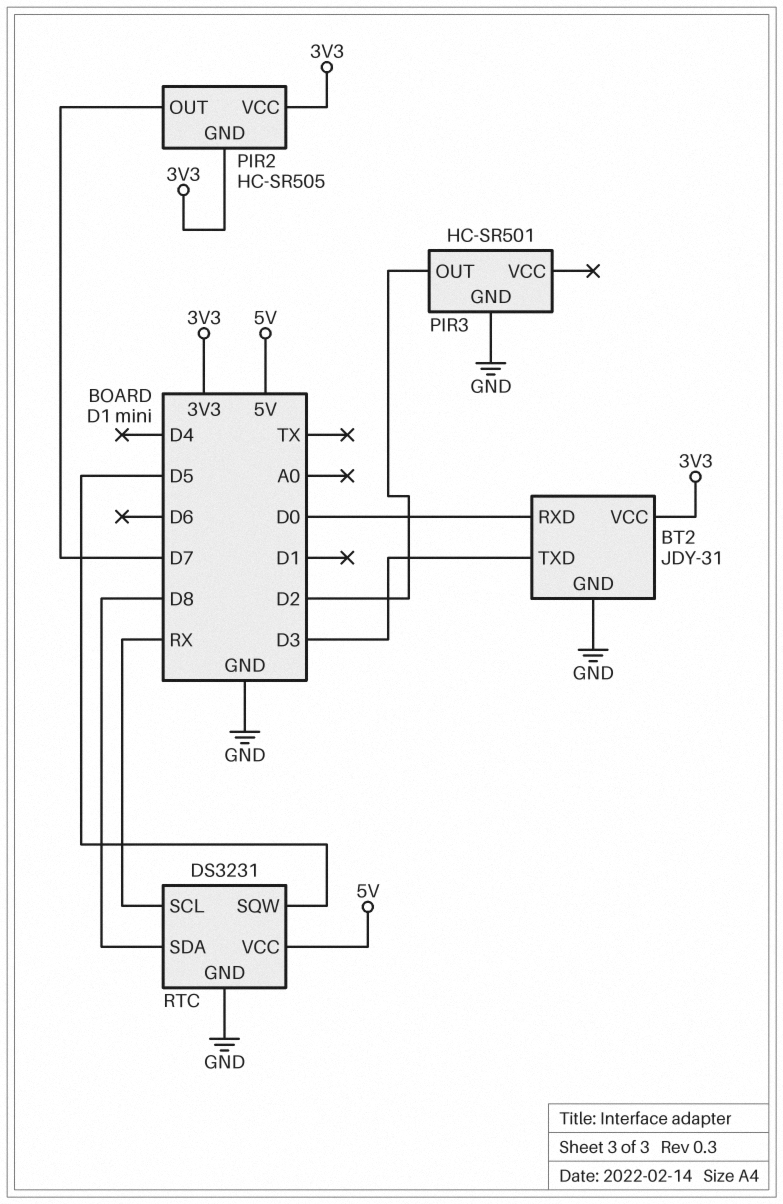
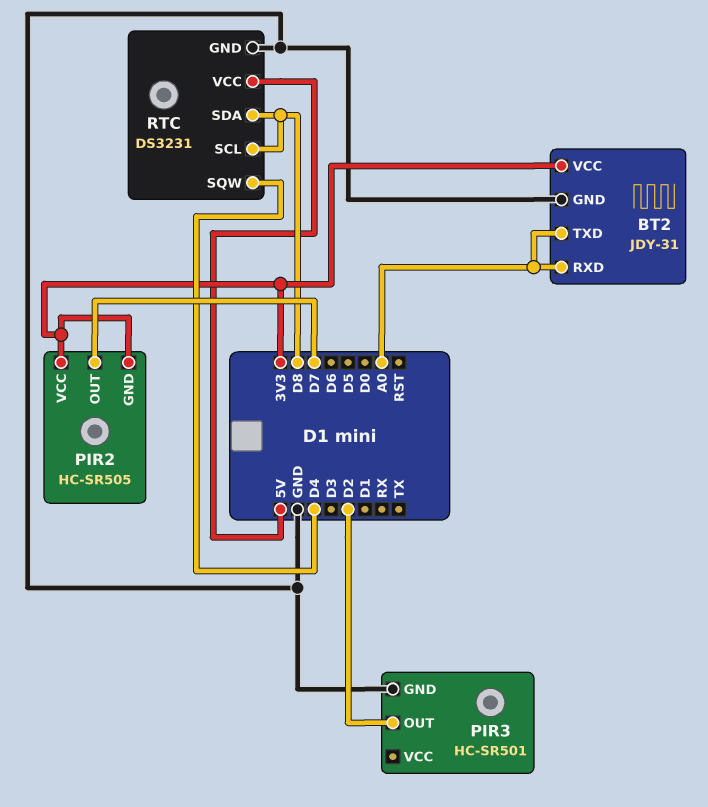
BT2 pin RXD: D0 -> A0
BT2 pin TXD: D3 -> A0
RTC pin SCL: RX -> D8
RTC pin SQW: D5 -> D4

